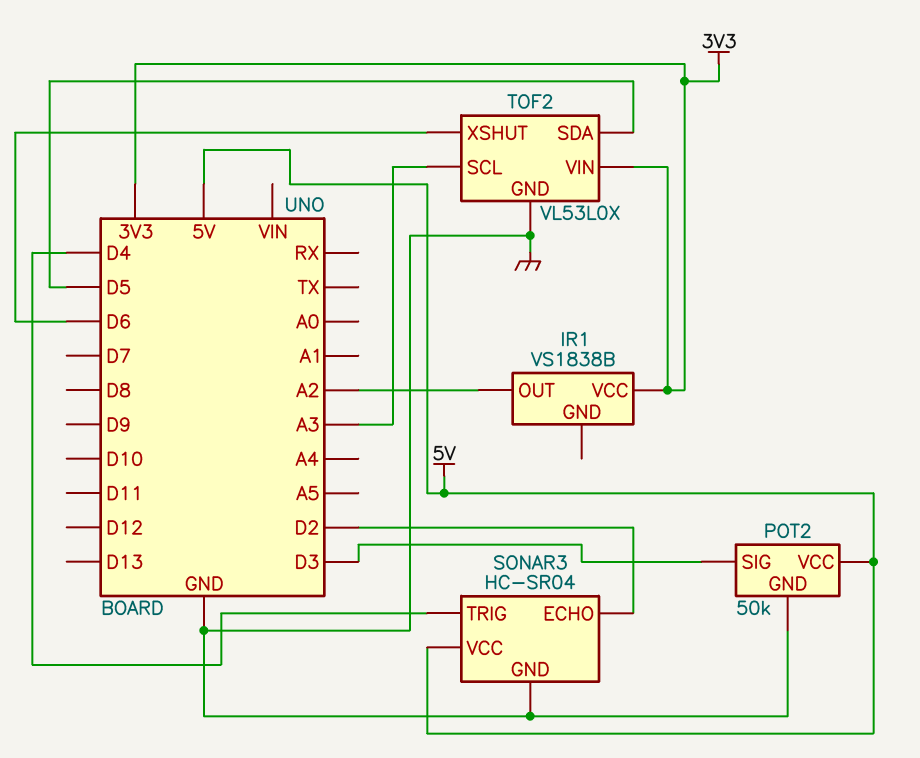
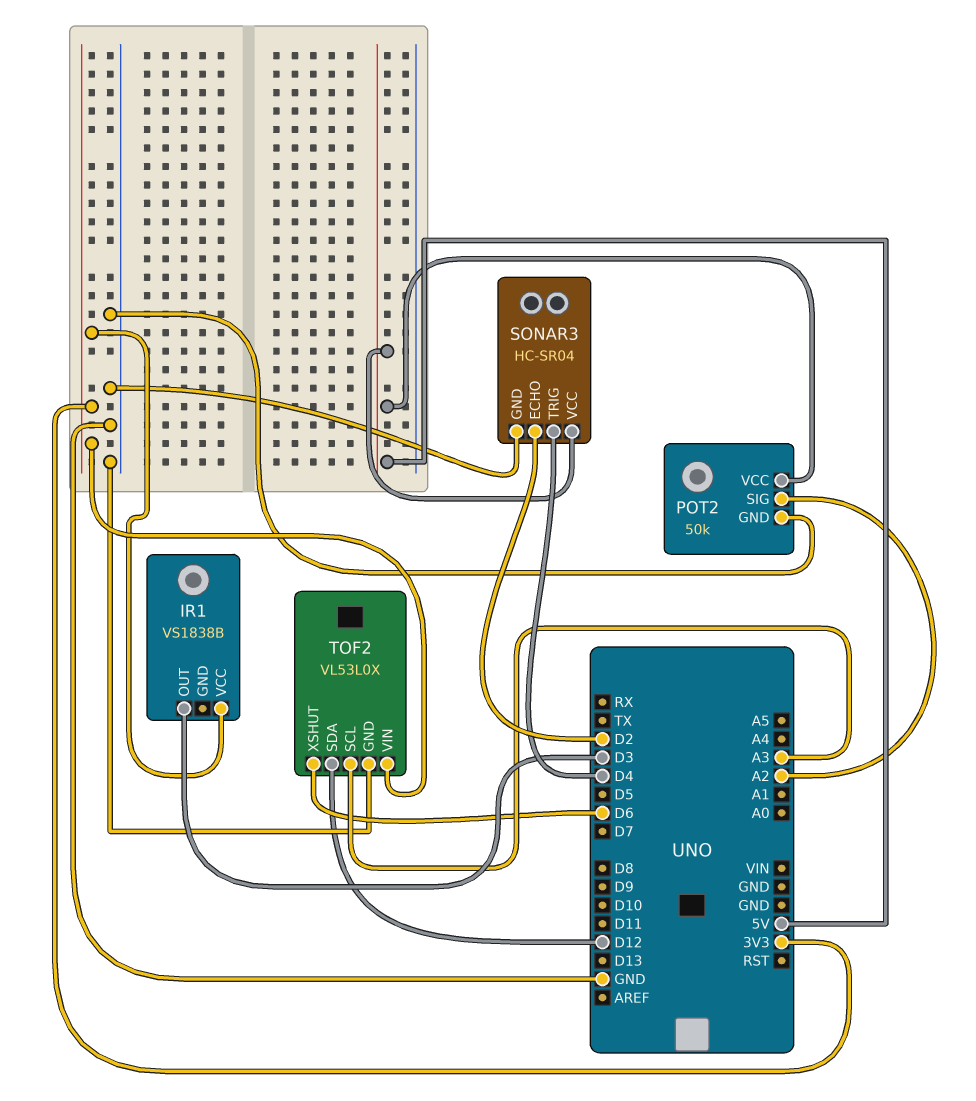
IR1 pin OUT: A2 -> D3
POT2 pin SIG: D3 -> A2
TOF2 pin SDA: D5 -> D12

